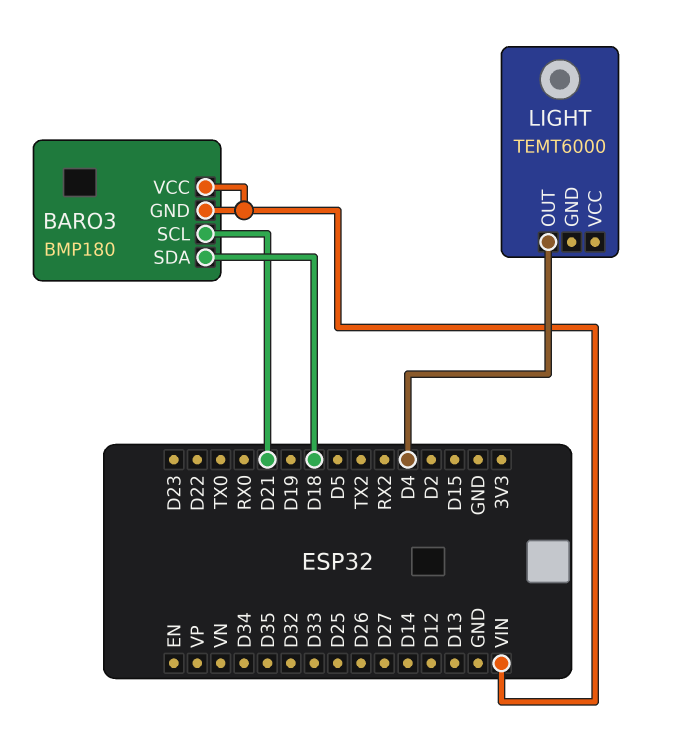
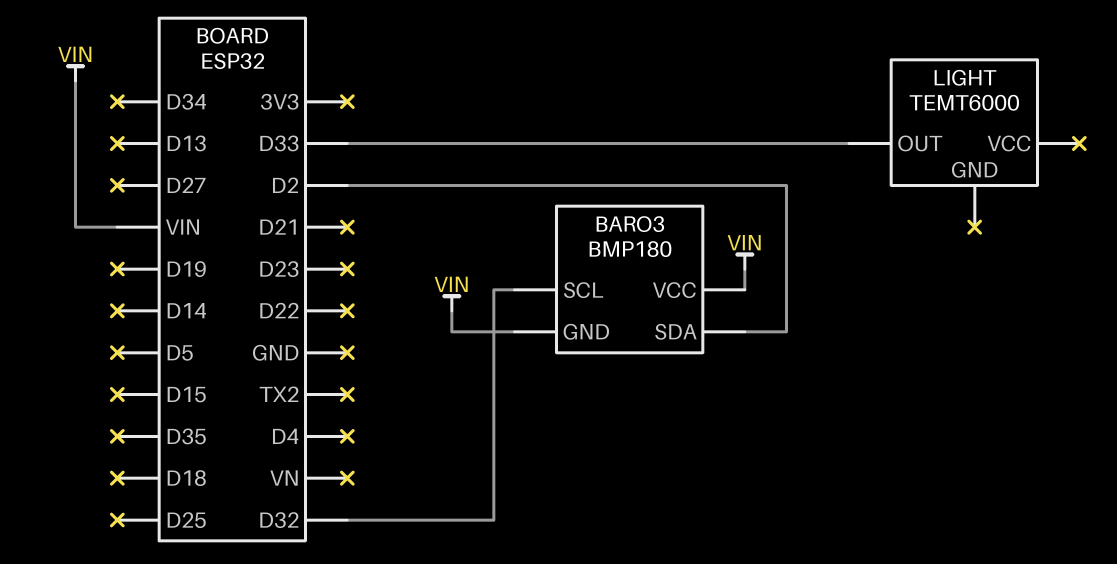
BARO3 pin SCL: D21 -> D32
BARO3 pin SDA: D18 -> D2
LIGHT pin OUT: D4 -> D33

